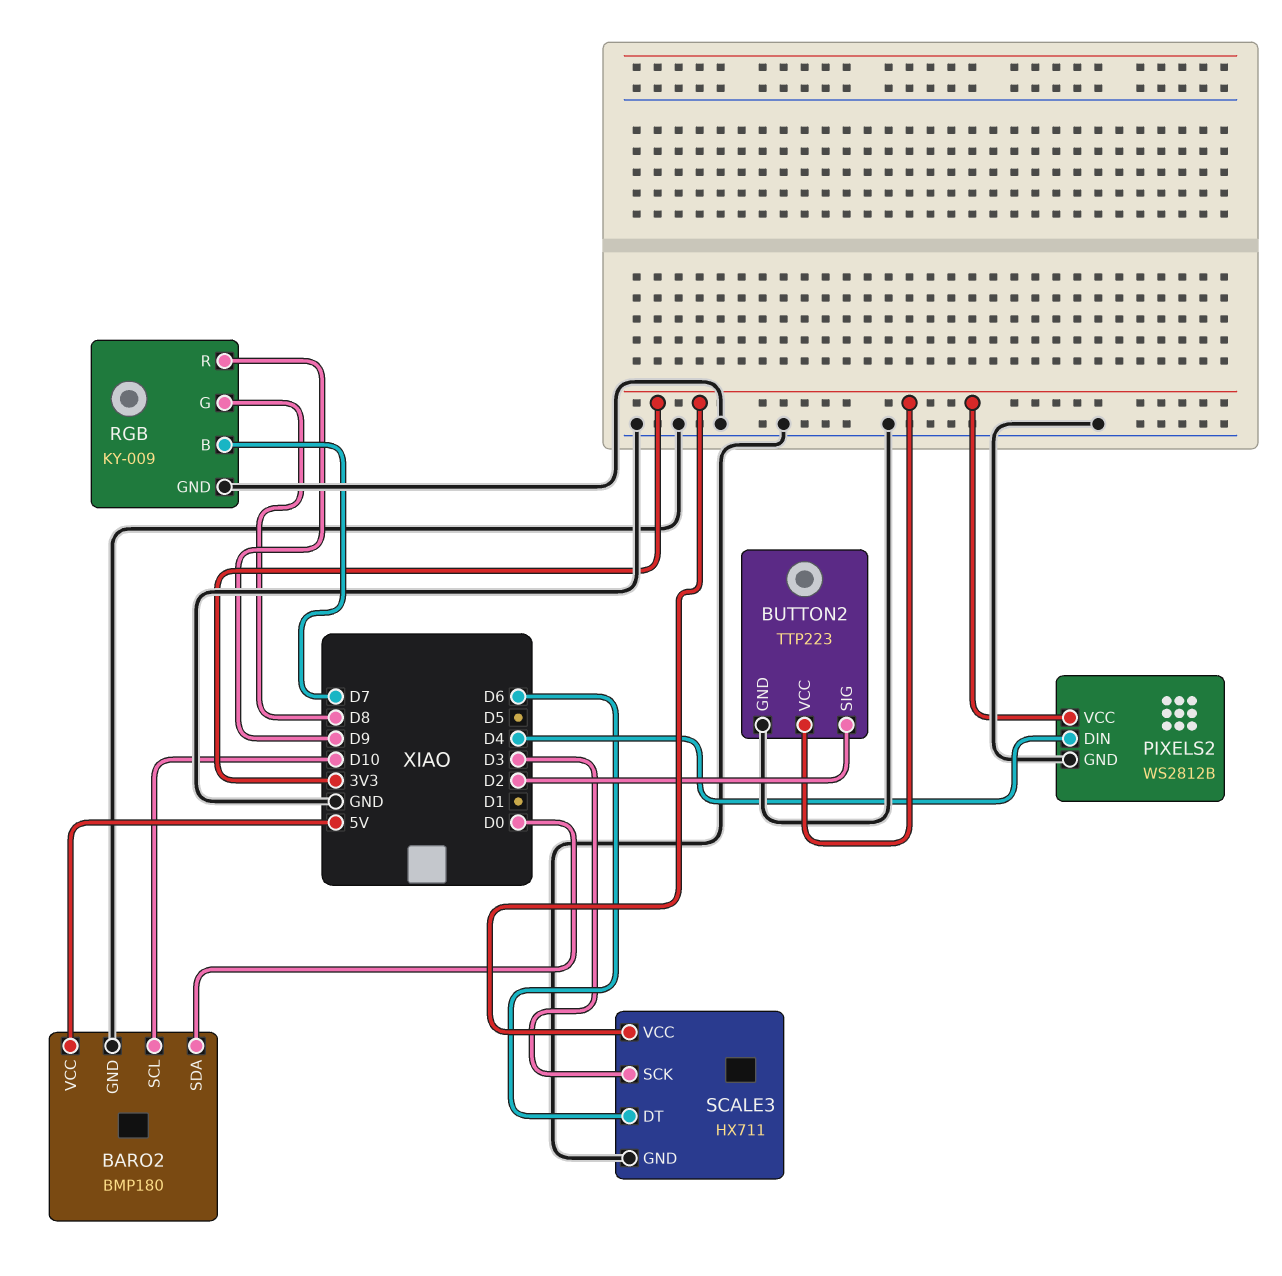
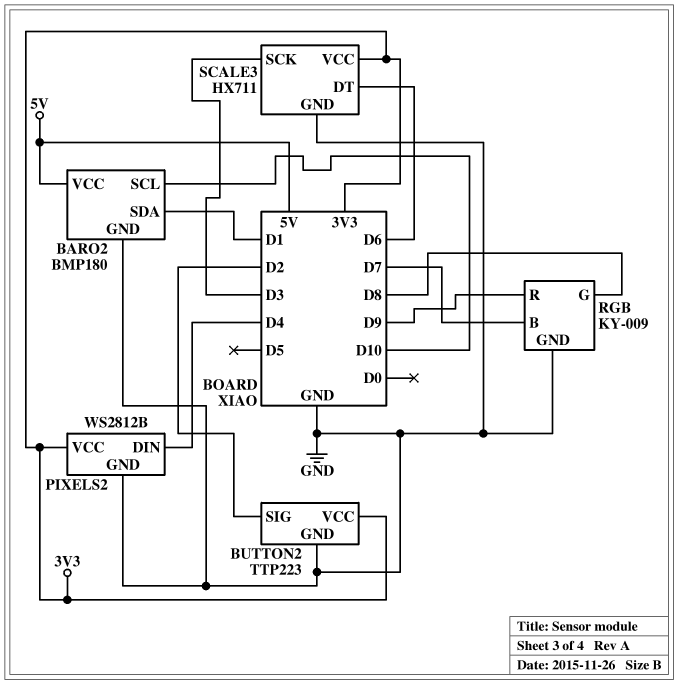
BARO2 pin SDA: D0 -> D1

